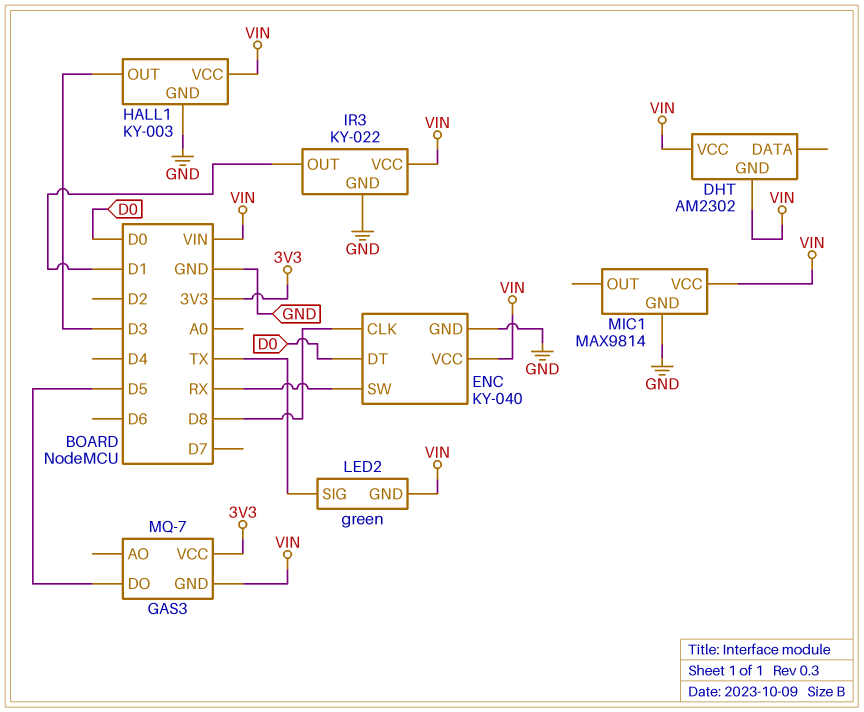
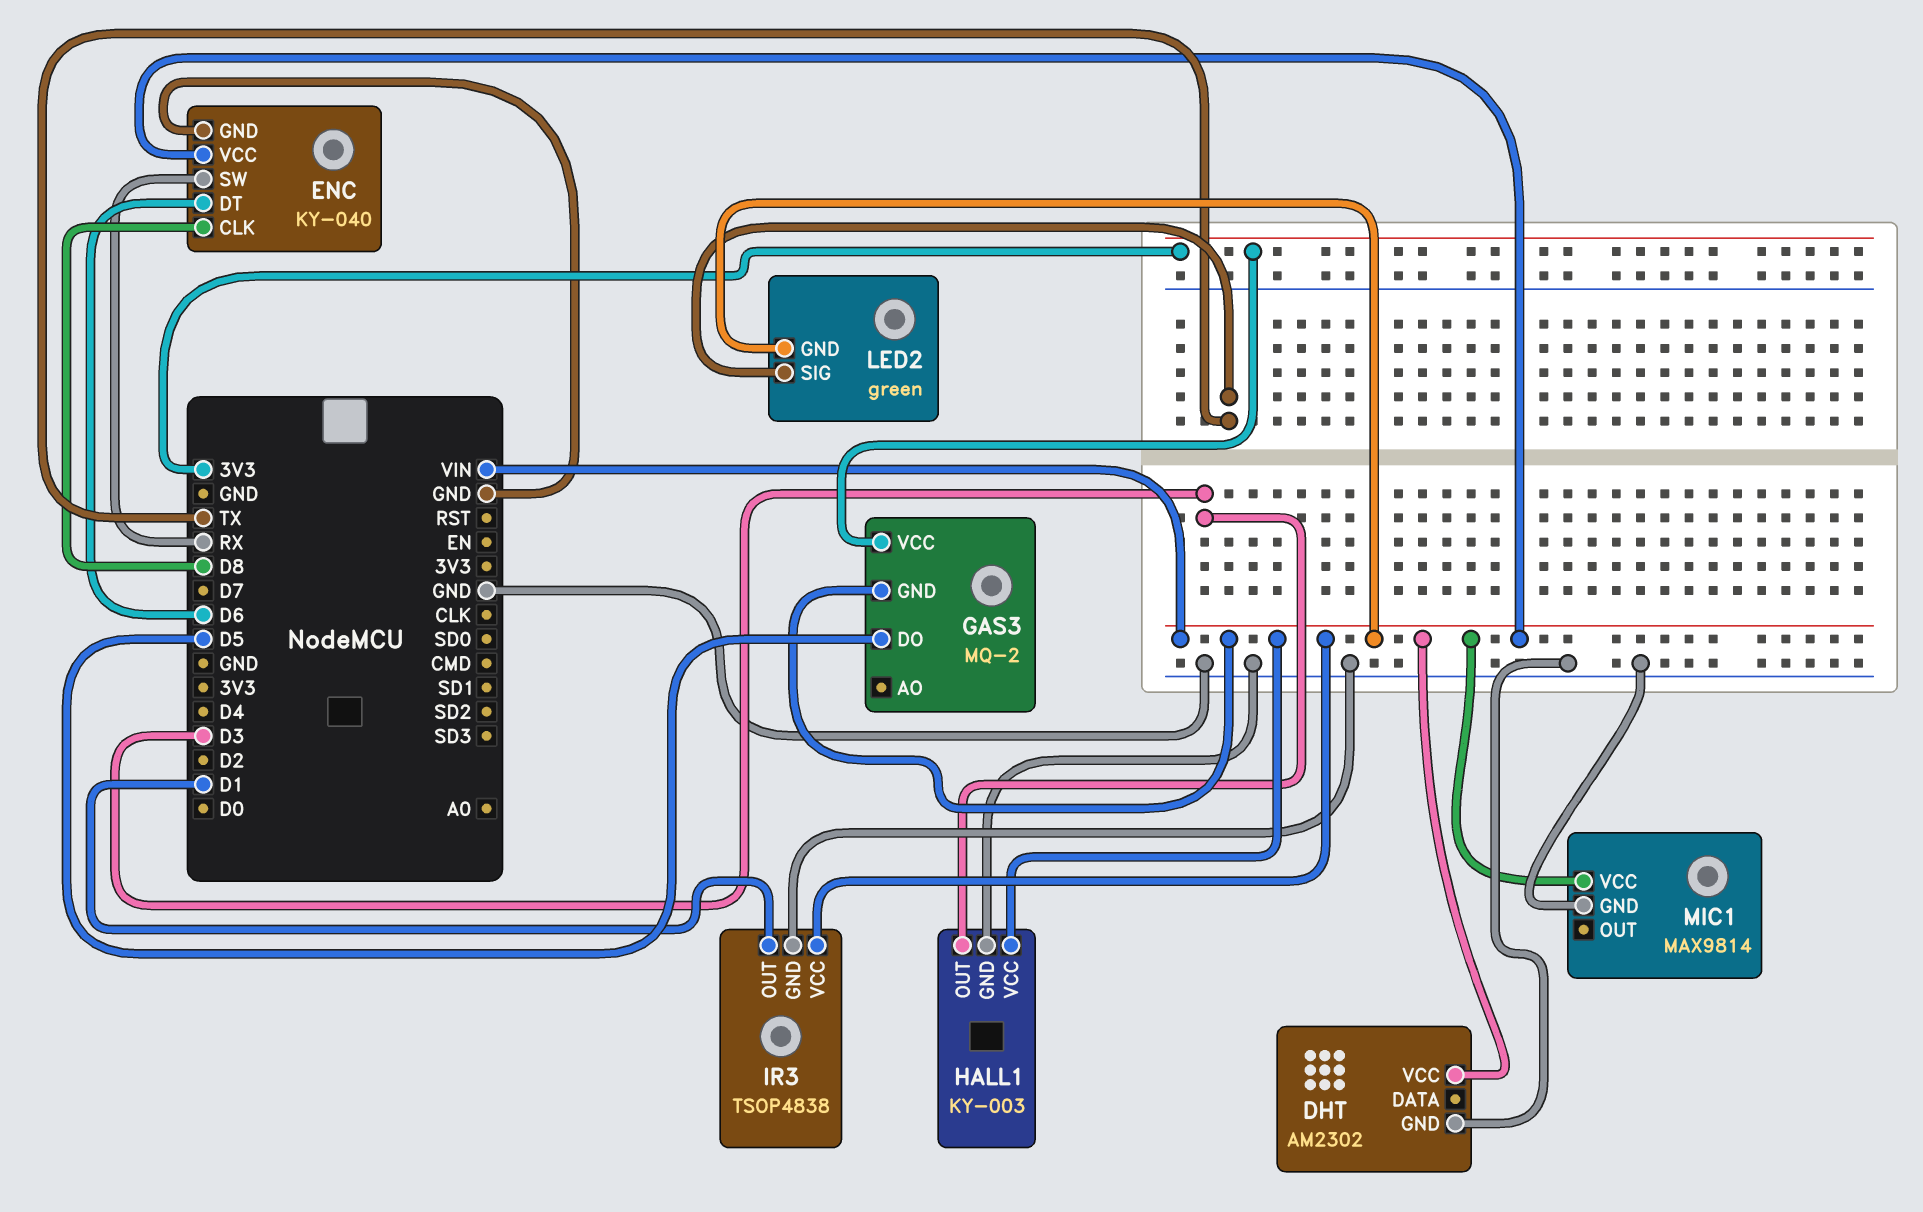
DHT pin GND: VIN -> GND
ENC pin DT: D0 -> D6
GAS3: MQ-7 -> MQ-2
IR3: KY-022 -> TSOP4838

